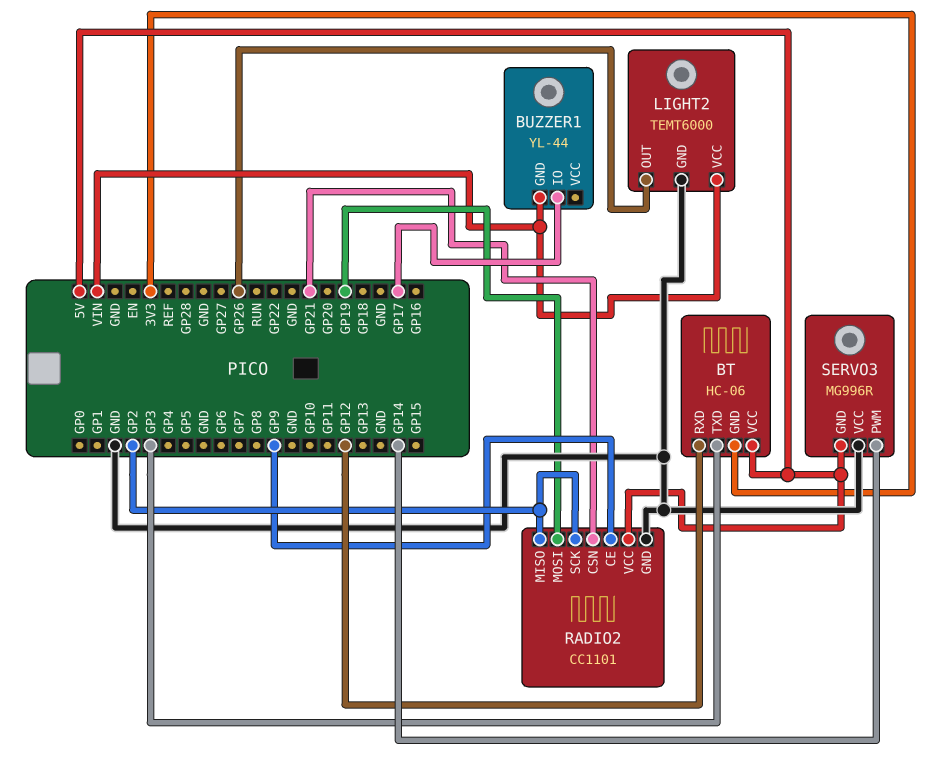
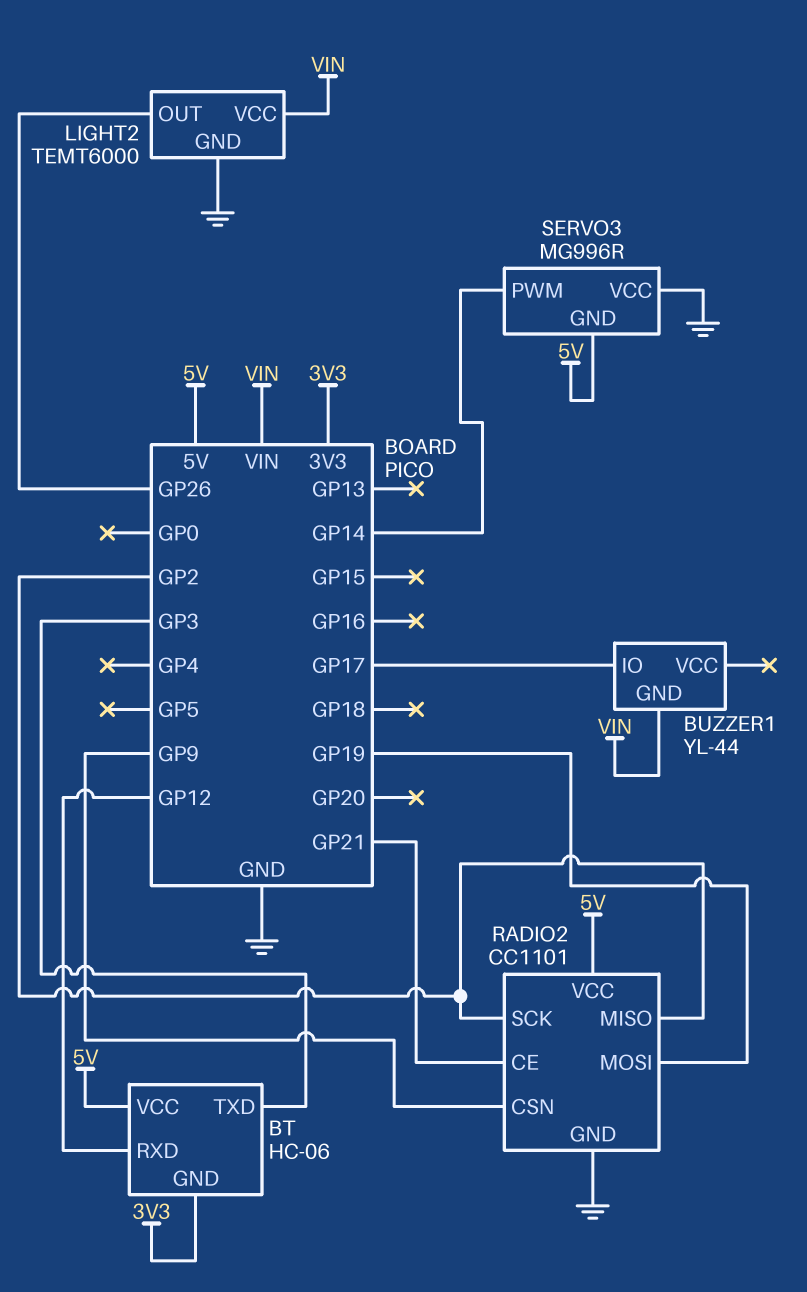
RADIO2 pin CE: GP9 -> GP21
RADIO2 pin CSN: GP21 -> GP9

